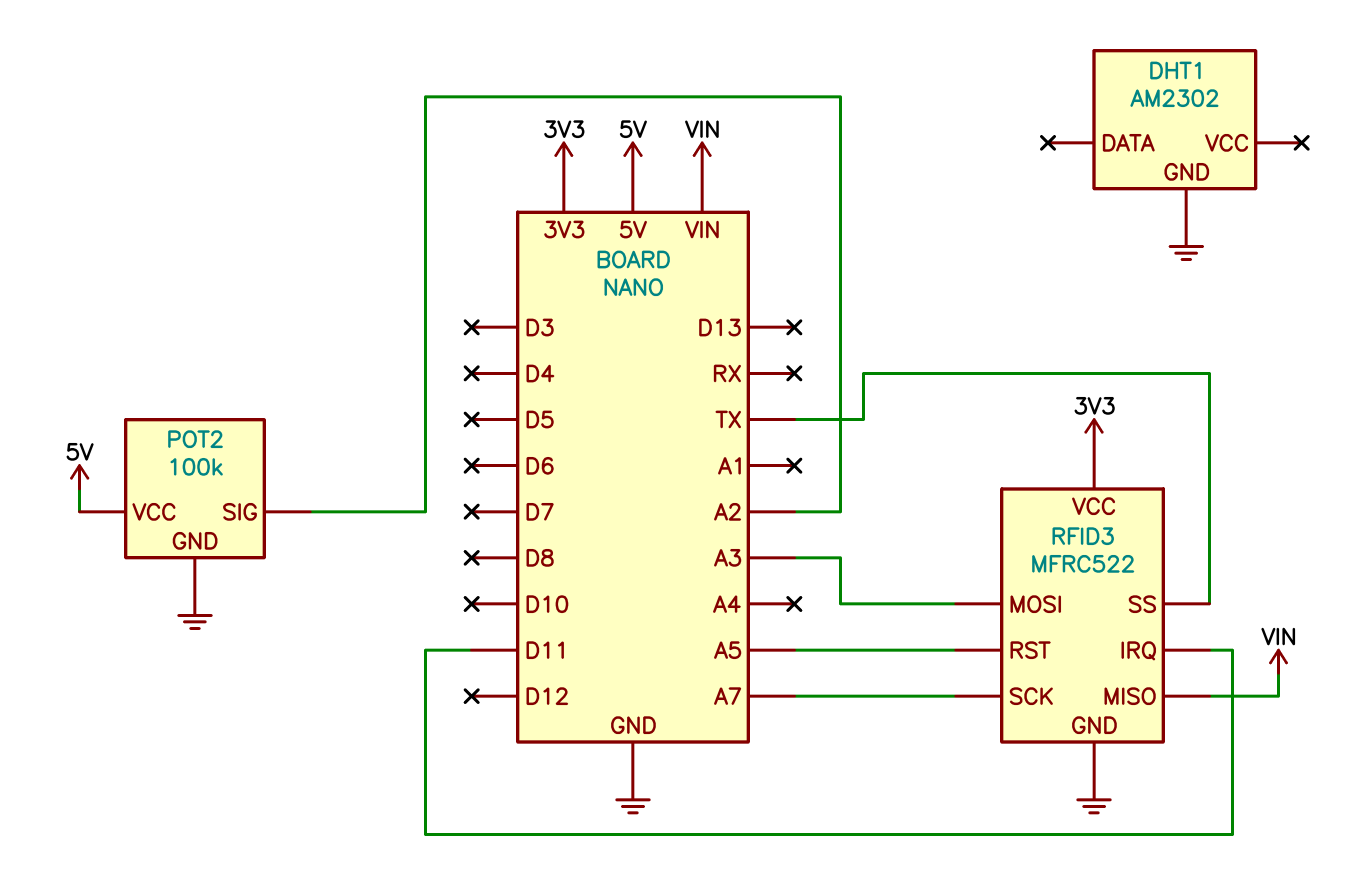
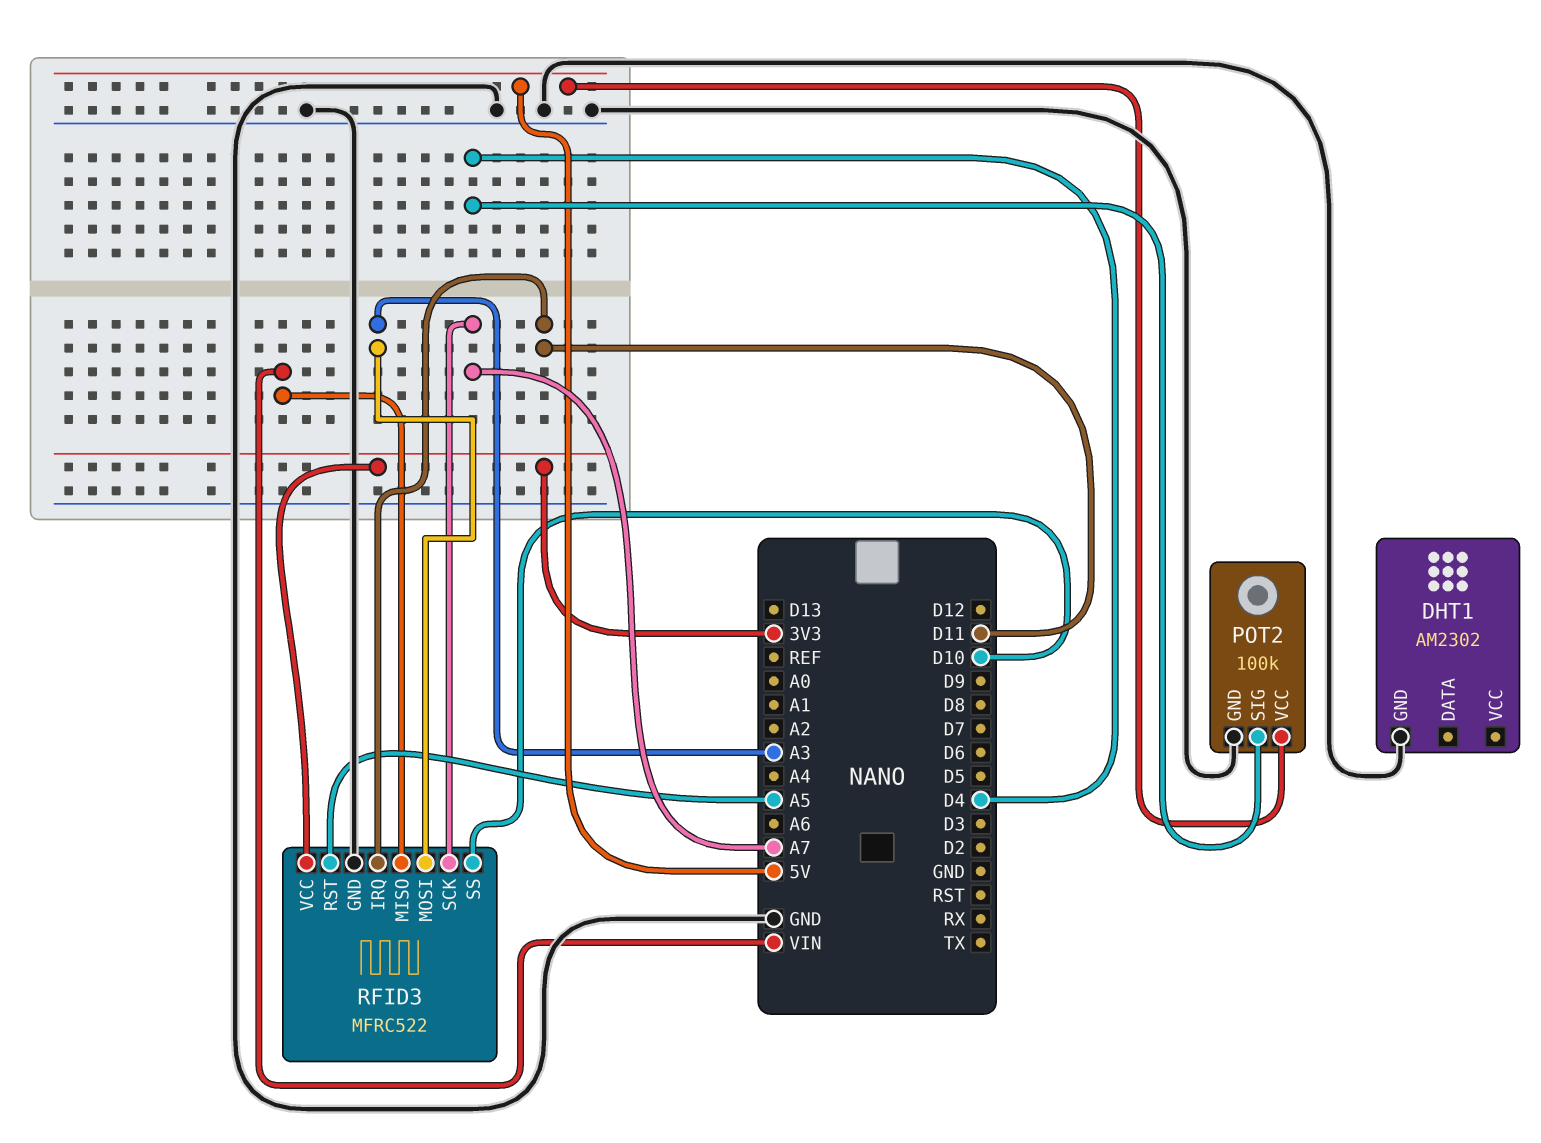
POT2 pin SIG: A2 -> D4
RFID3 pin SS: TX -> D10

